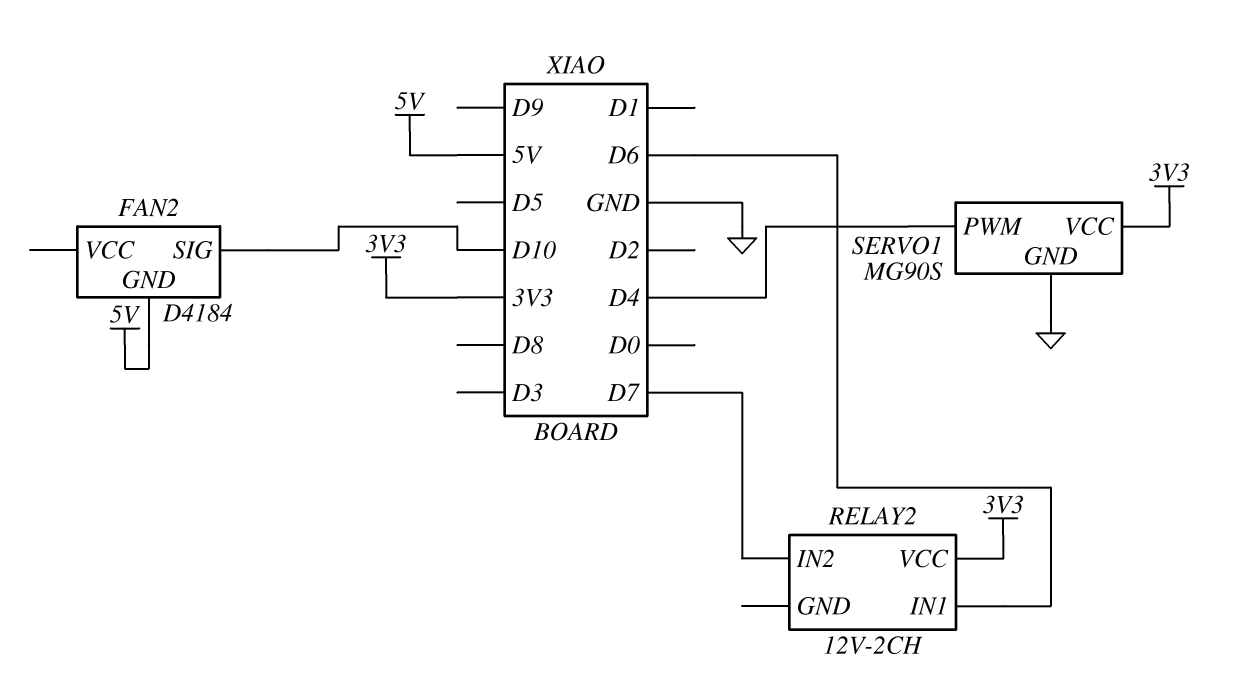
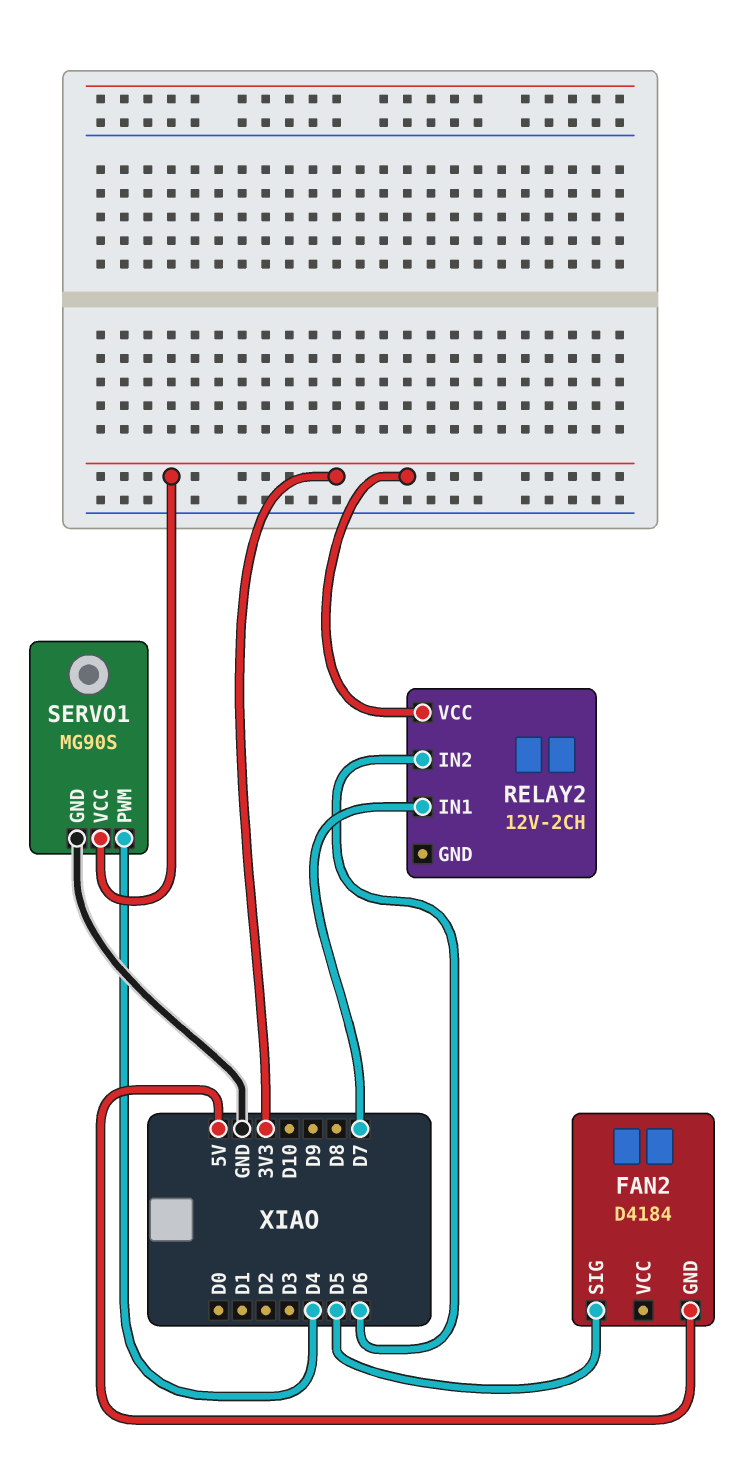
FAN2 pin SIG: D10 -> D5
RELAY2 pin IN1: D6 -> D7
RELAY2 pin IN2: D7 -> D6

